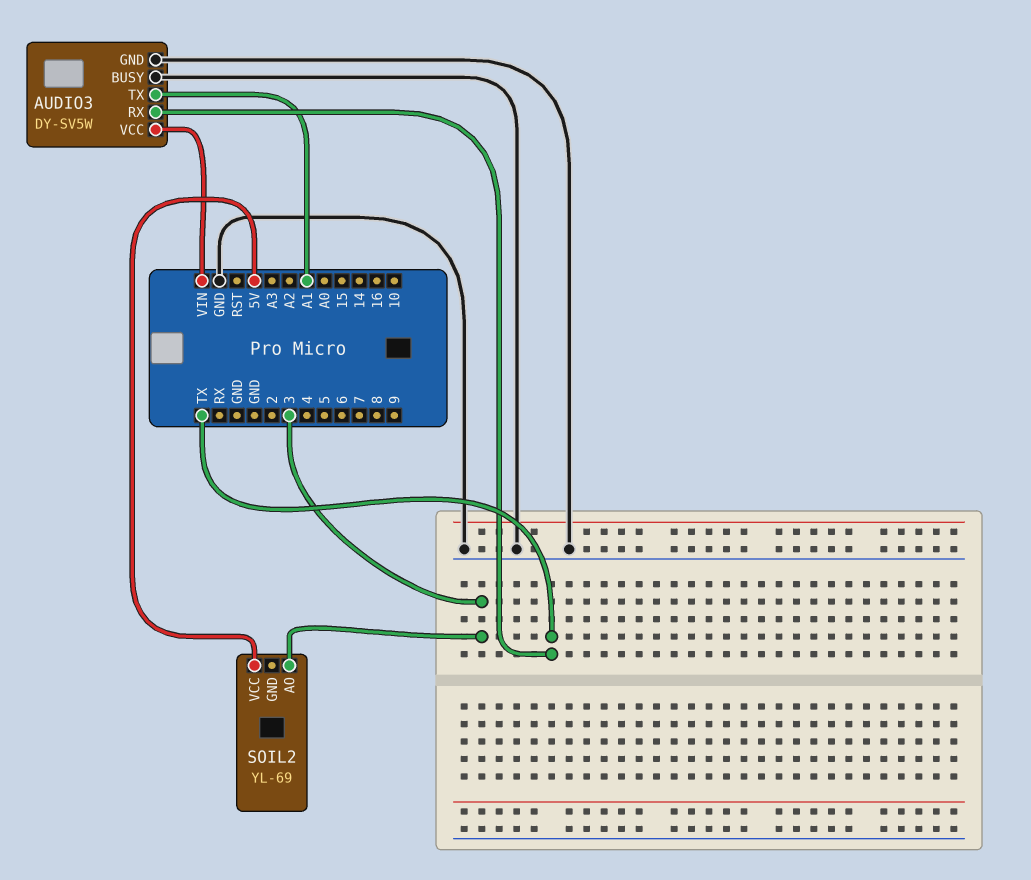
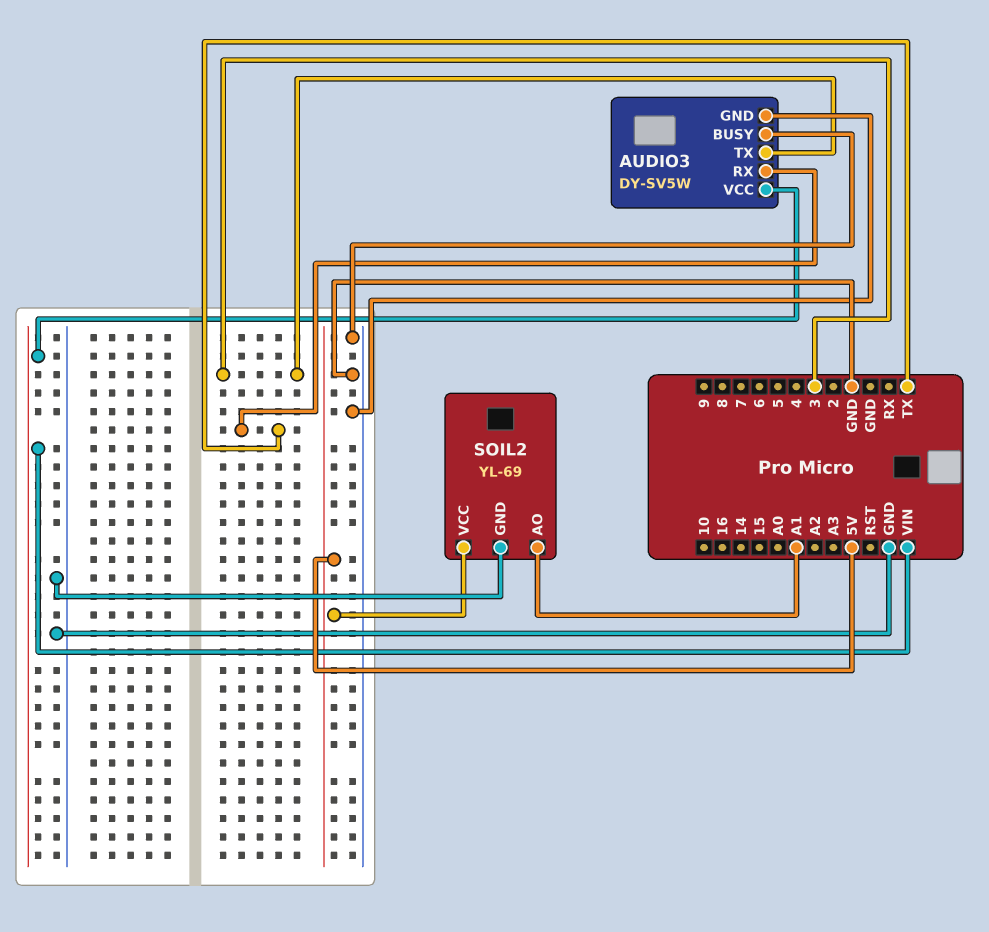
AUDIO3 pin TX: A1 -> 3
SOIL2 pin AO: 3 -> A1
SOIL2 pin GND: none -> GND

